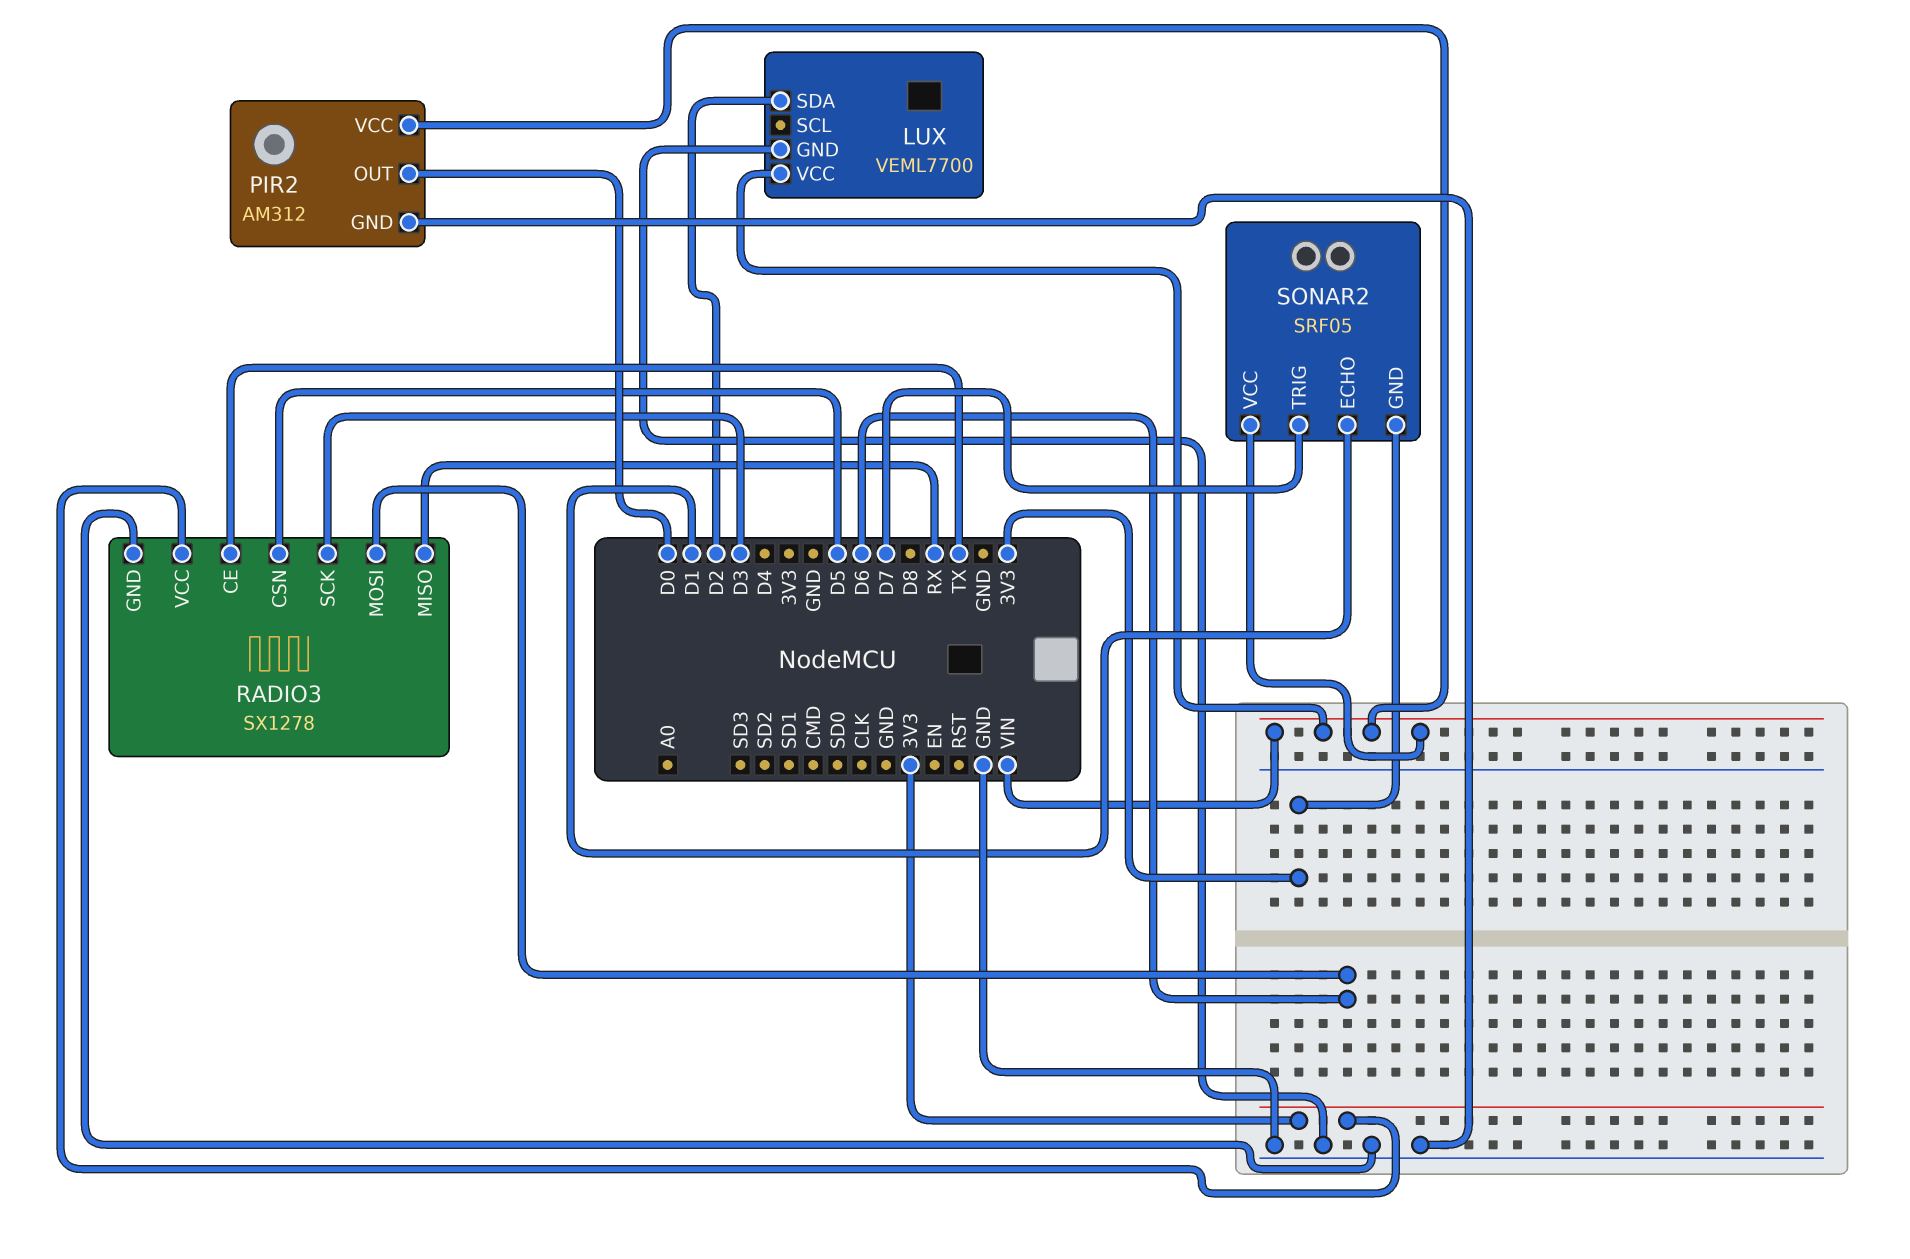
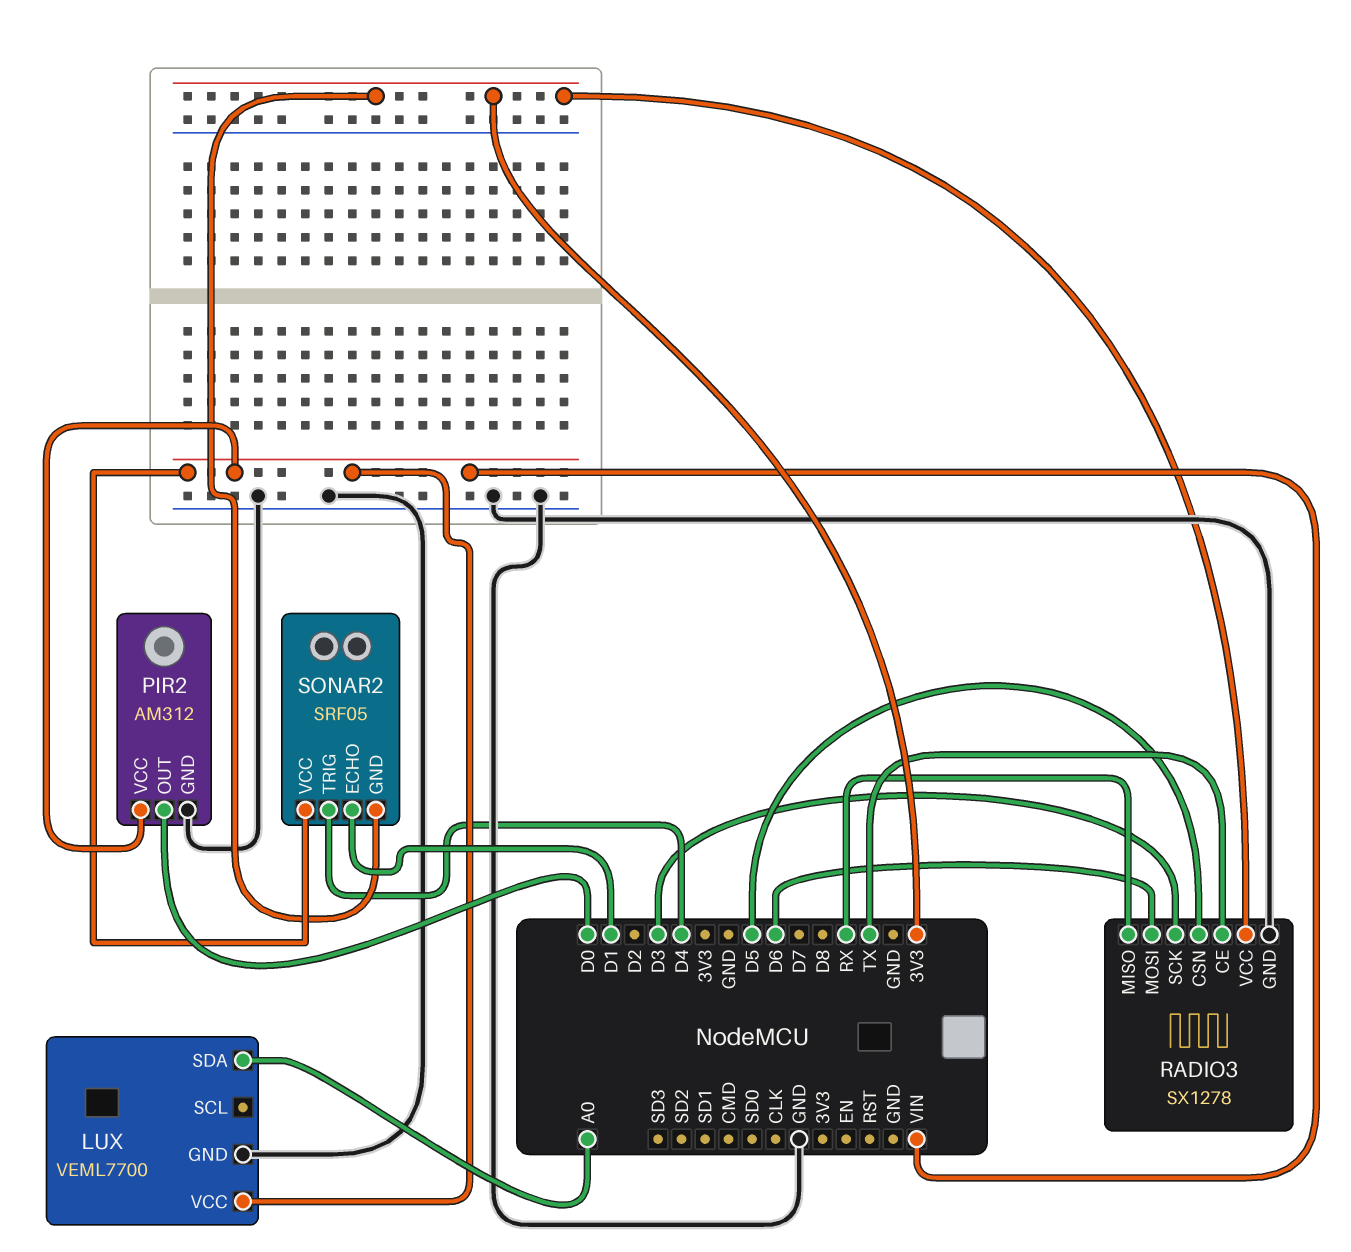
LUX pin SDA: D2 -> A0
SONAR2 pin TRIG: D7 -> D4

